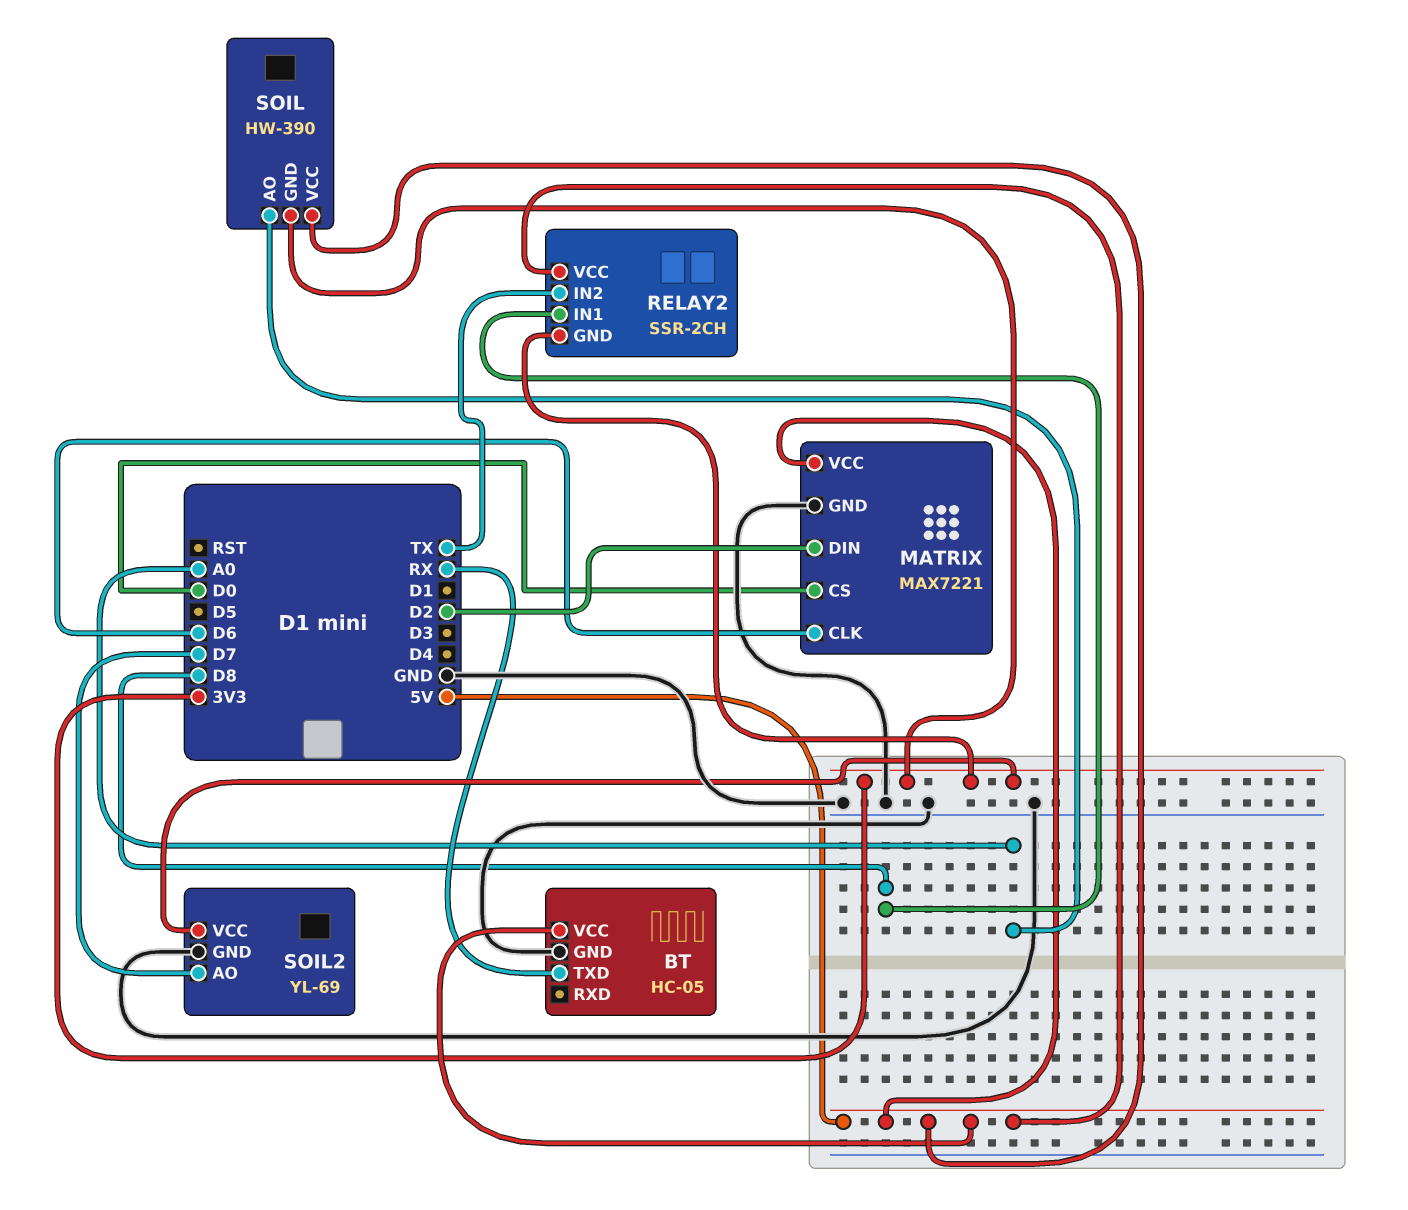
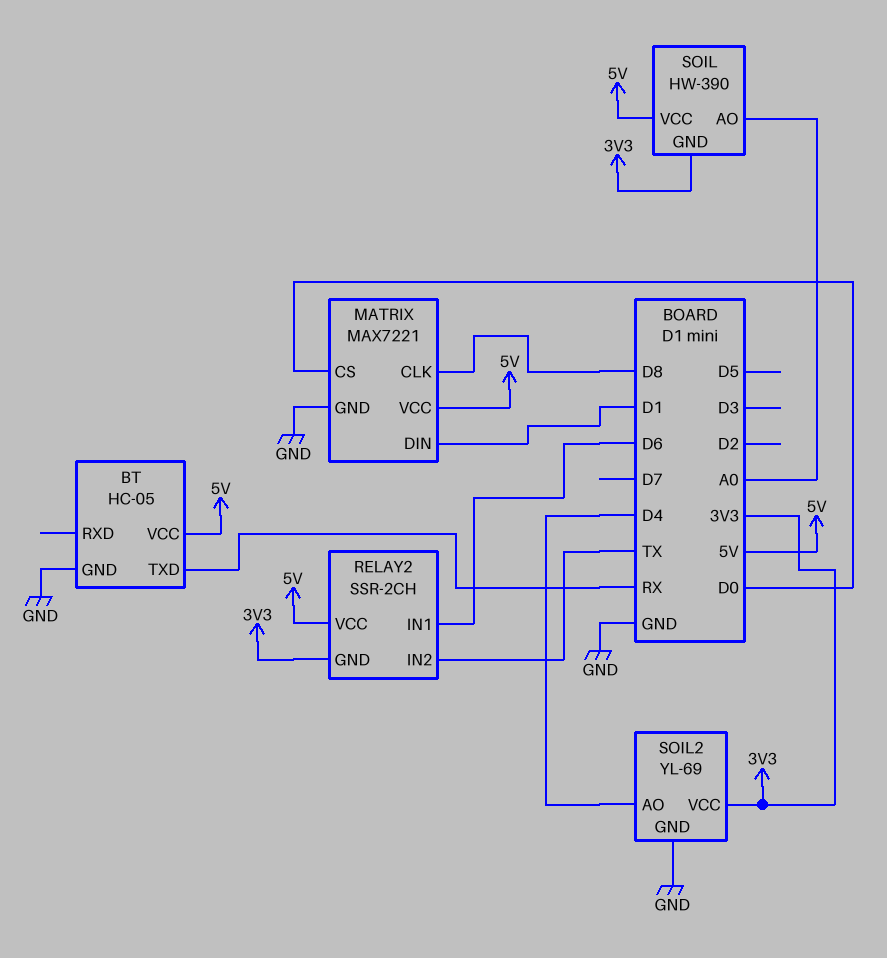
MATRIX pin CLK: D6 -> D8
MATRIX pin DIN: D2 -> D1
RELAY2 pin IN1: D8 -> D6
SOIL2 pin AO: D7 -> D4

